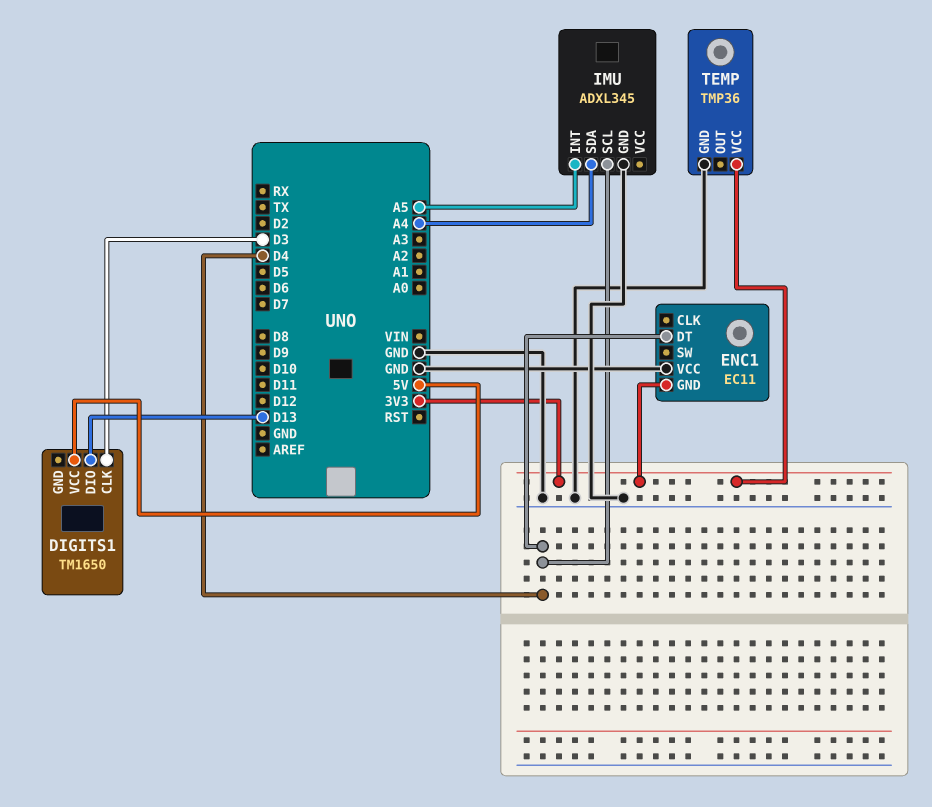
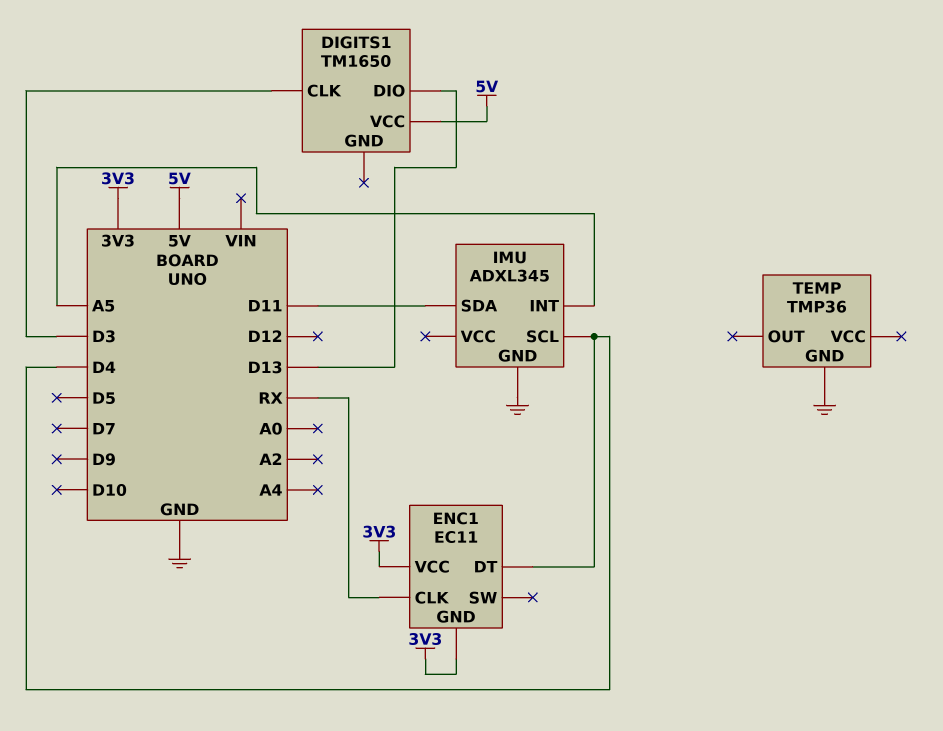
ENC1 pin CLK: none -> RX
ENC1 pin VCC: GND -> 3V3
IMU pin SDA: A4 -> D11
TEMP pin VCC: 3V3 -> none

